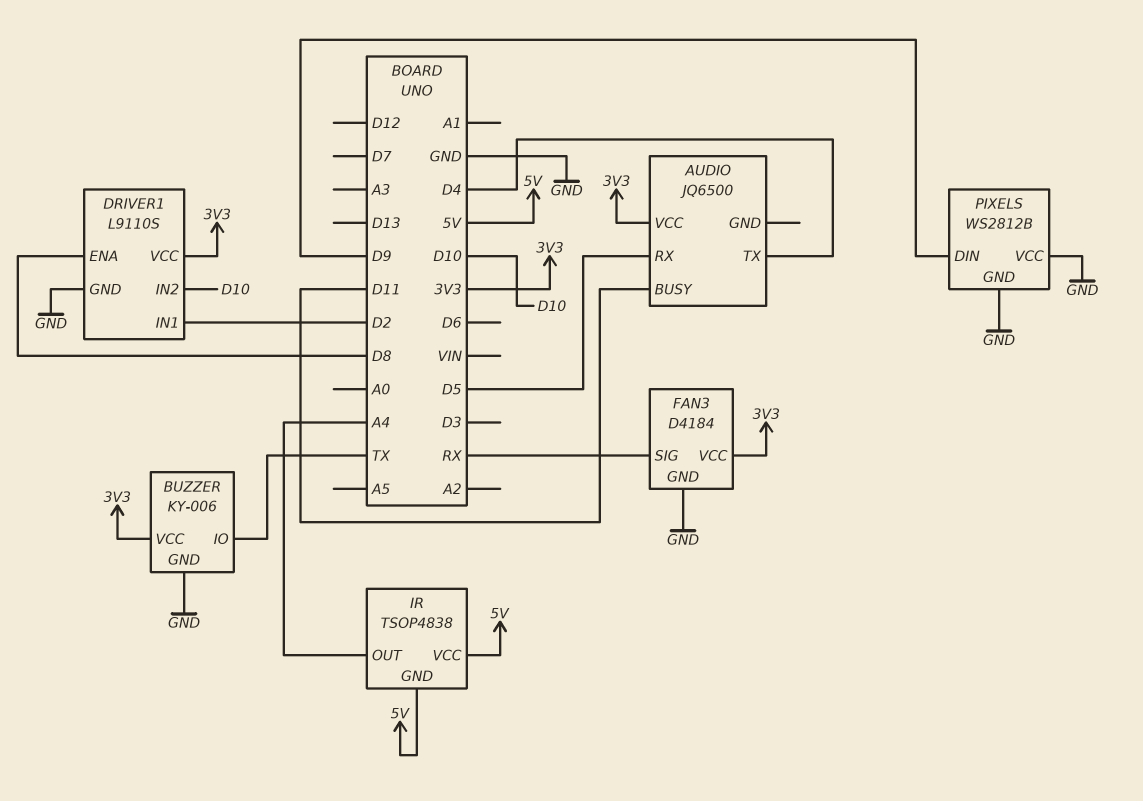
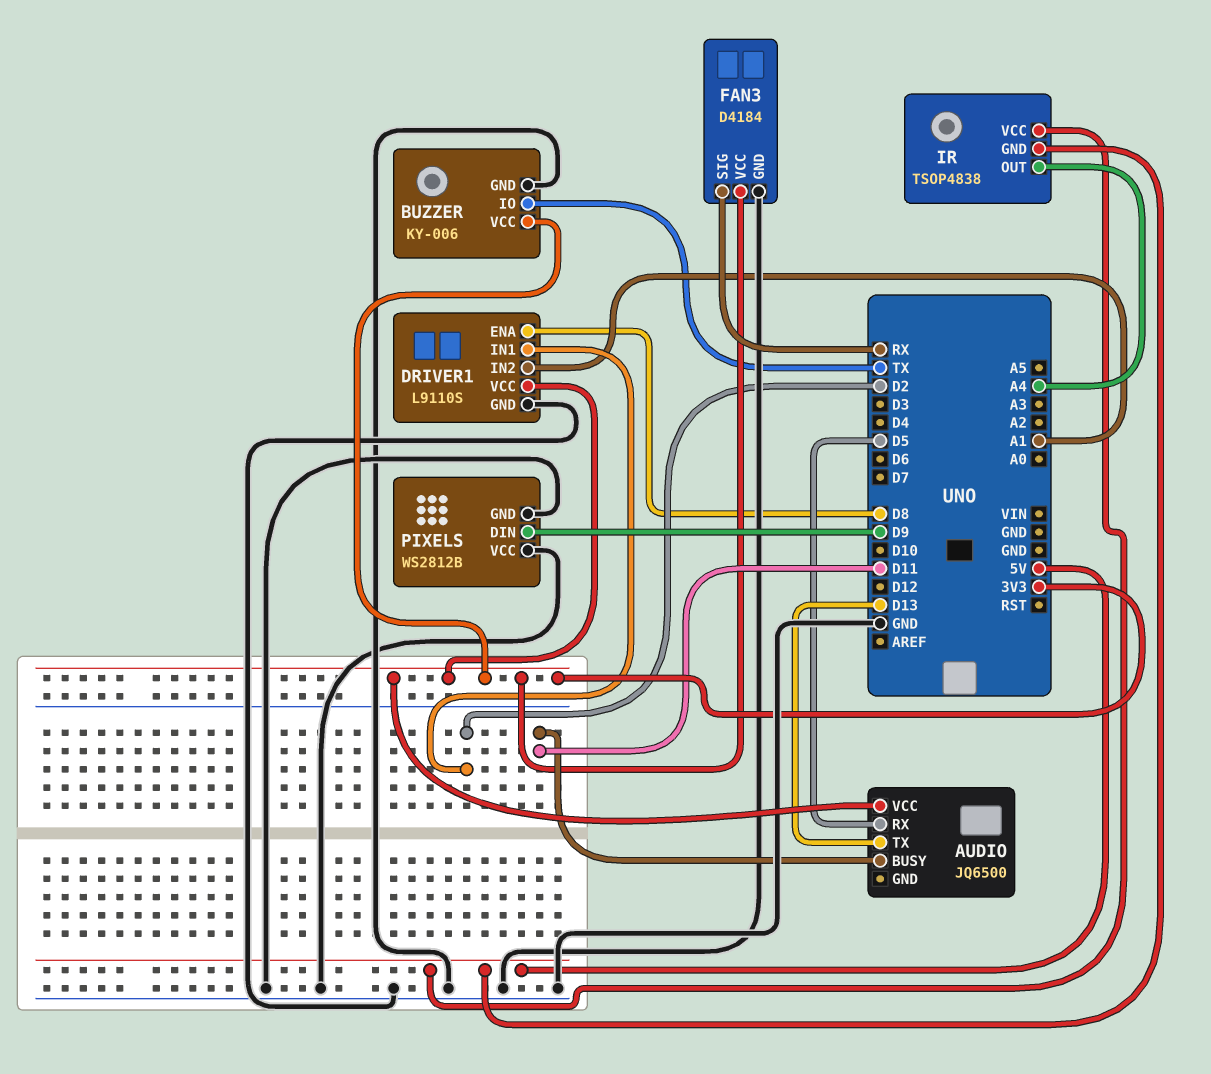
AUDIO pin TX: D4 -> D13
DRIVER1 pin IN2: D10 -> A1

